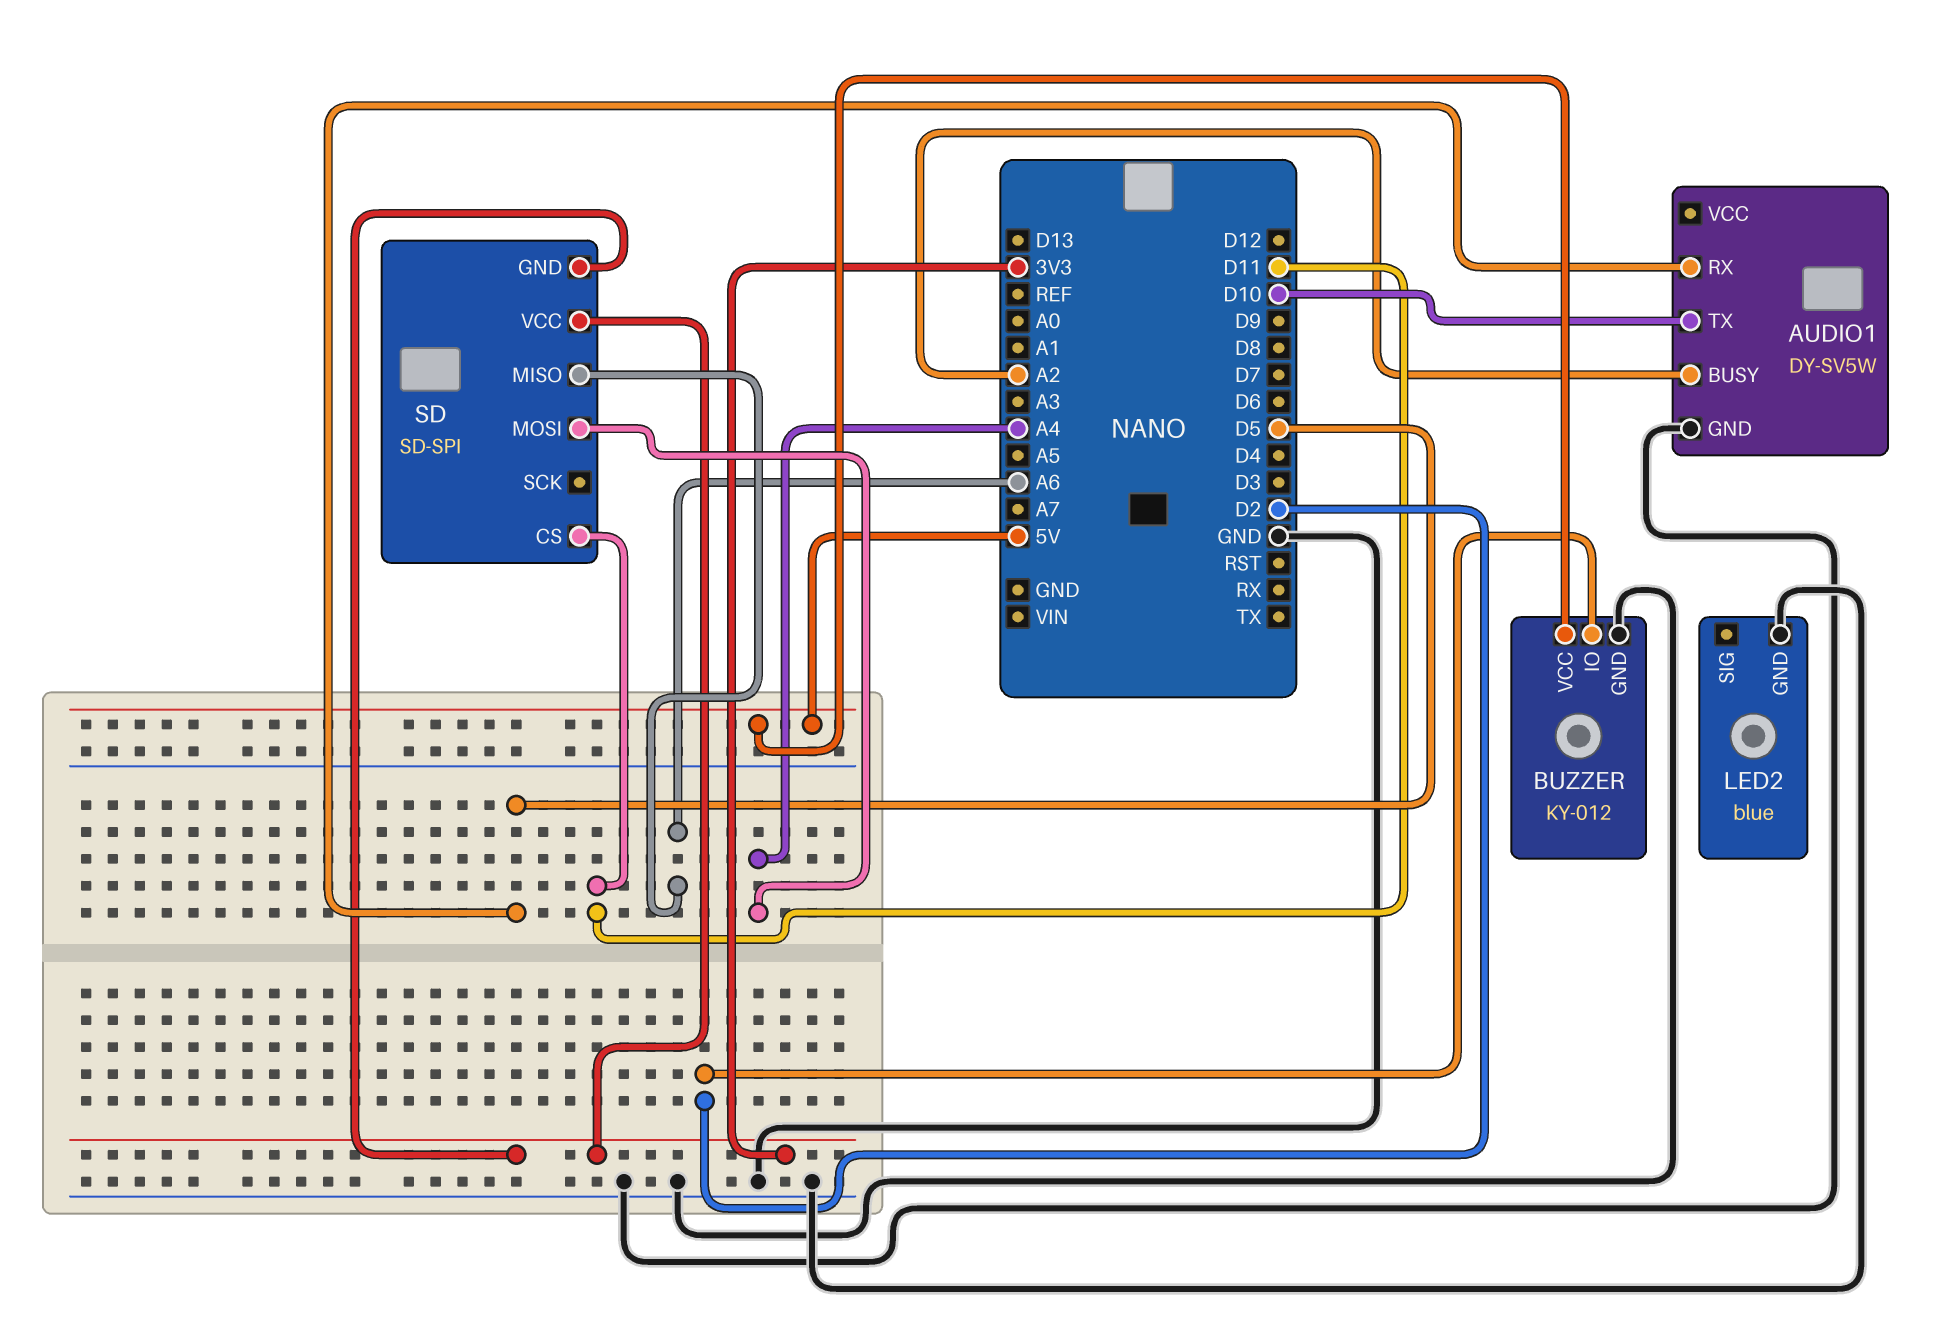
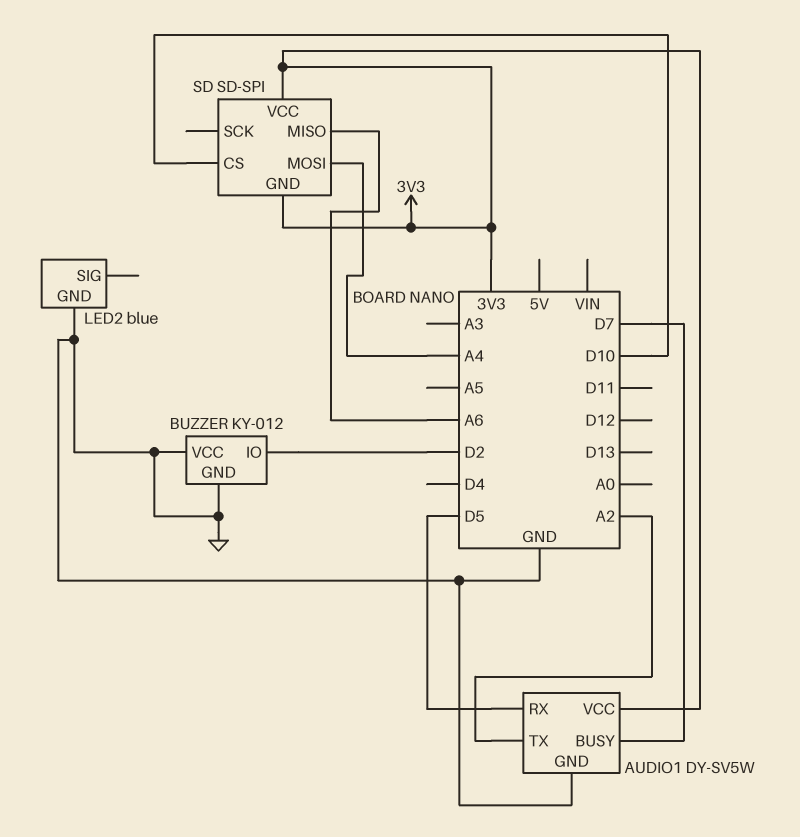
AUDIO1 pin BUSY: A2 -> D7
AUDIO1 pin TX: D10 -> A2
AUDIO1 pin VCC: none -> 3V3
BUZZER pin VCC: 5V -> GND
SD pin CS: D11 -> D10

